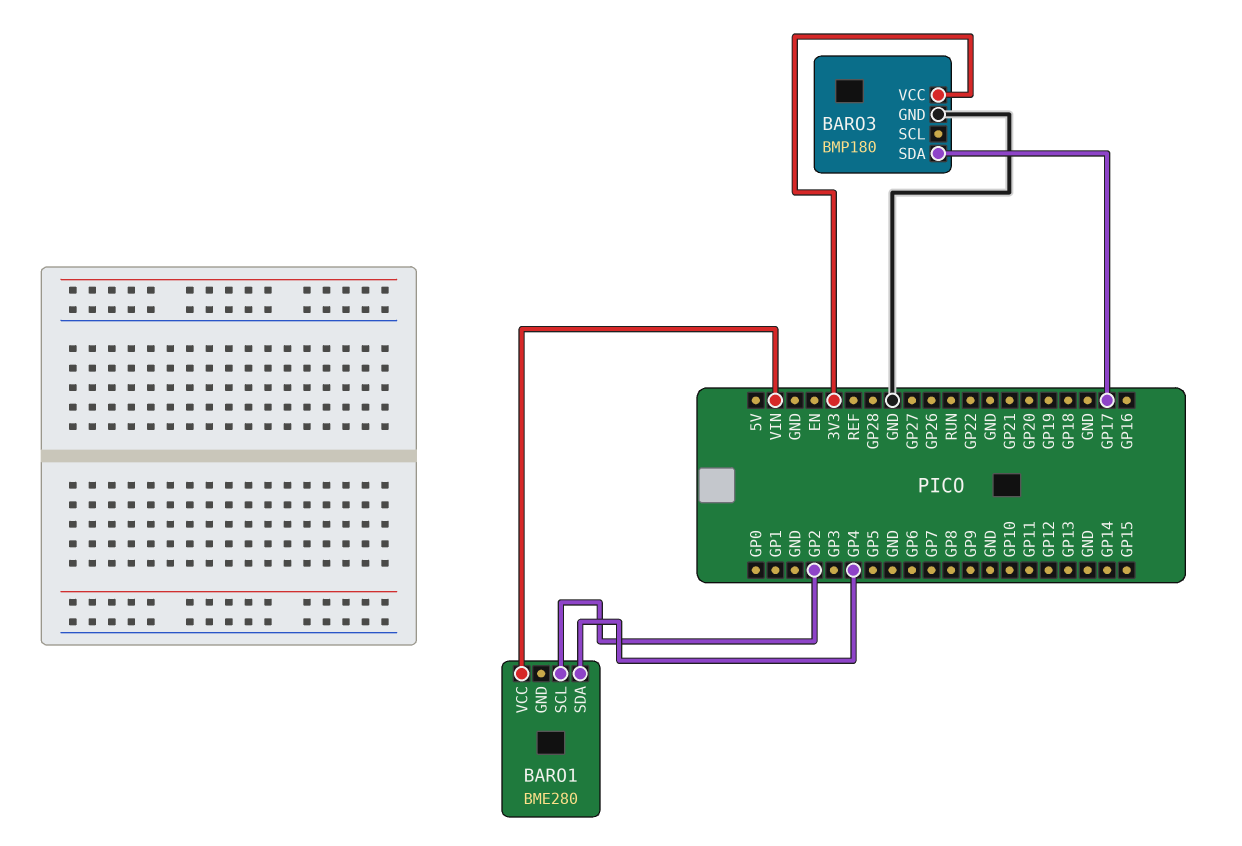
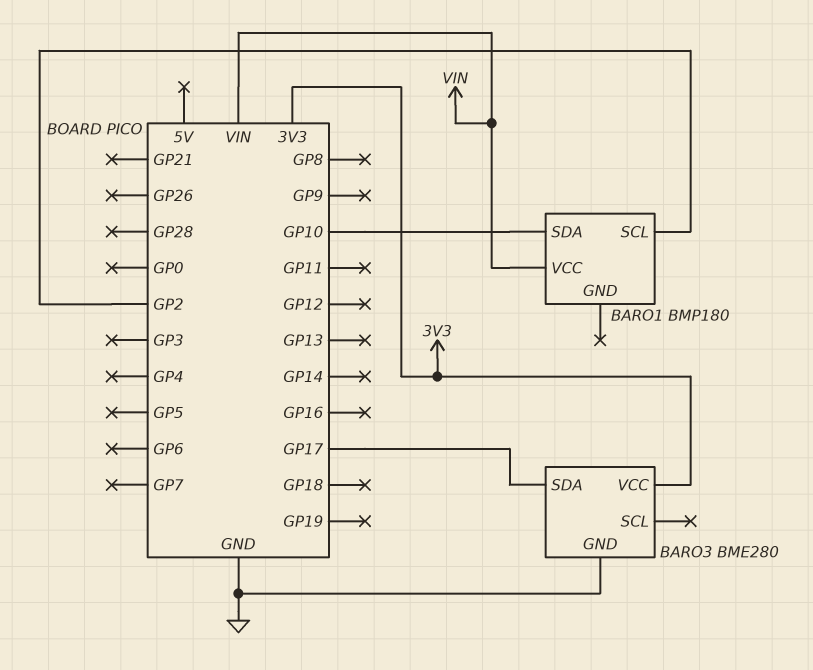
BARO1: BME280 -> BMP180
BARO1 pin SDA: GP4 -> GP10
BARO3: BMP180 -> BME280

